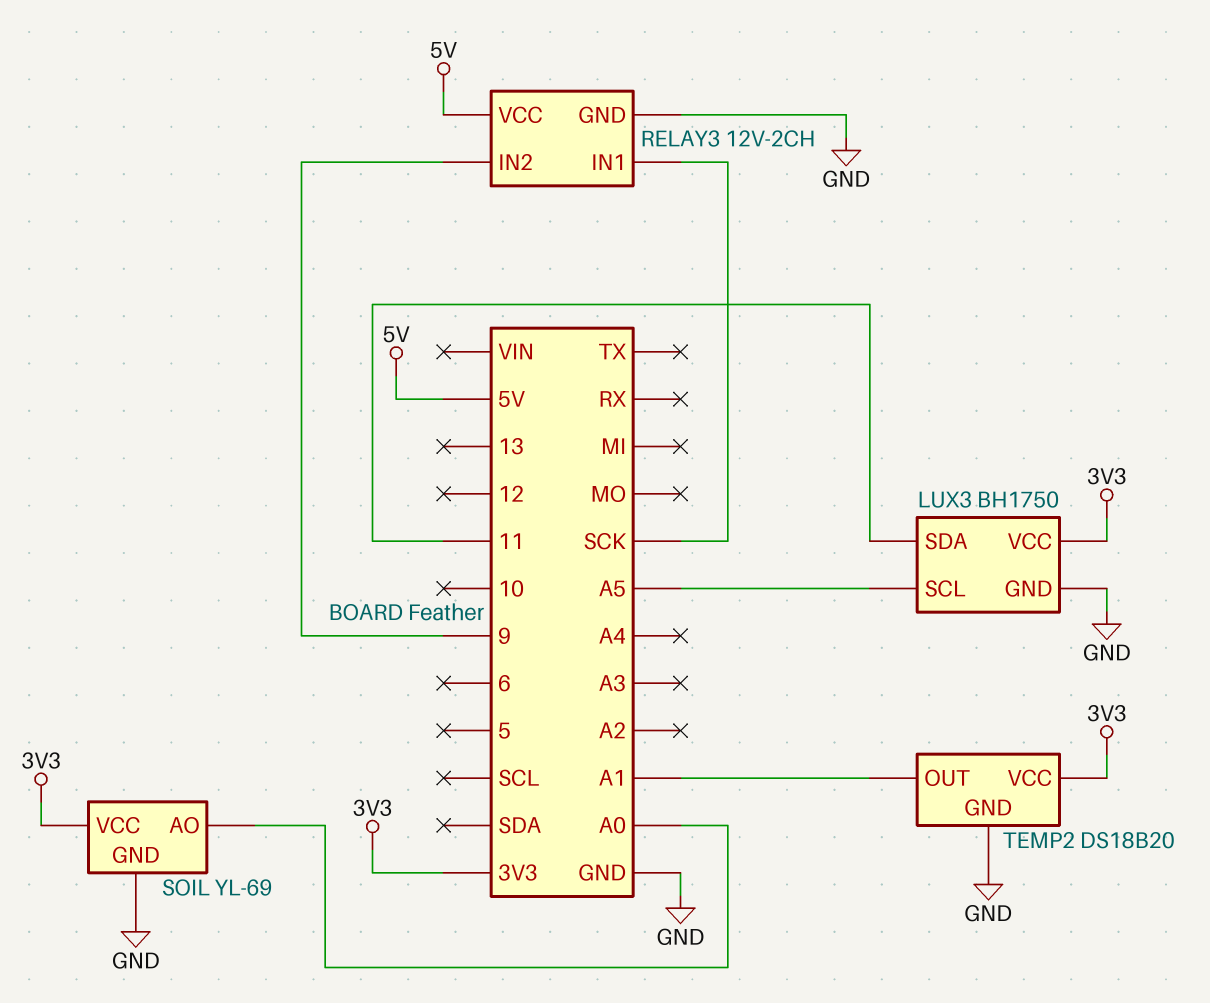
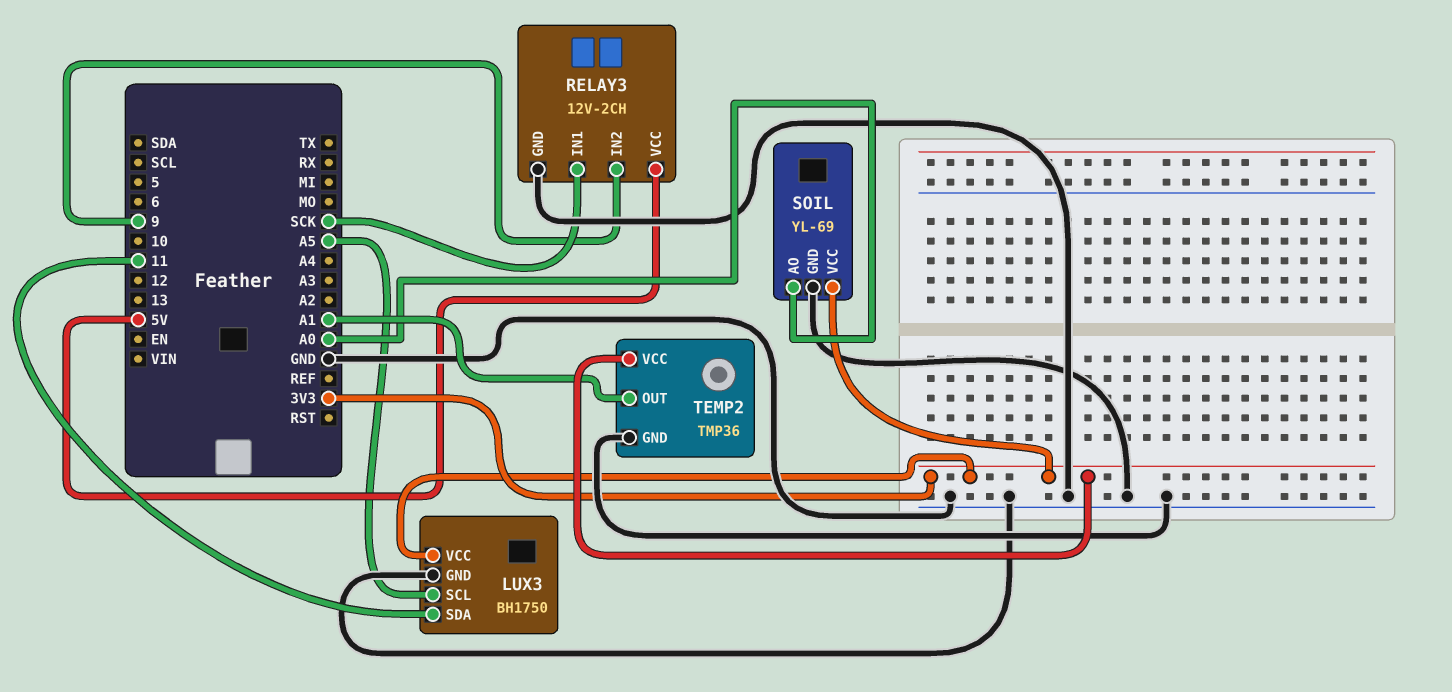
TEMP2: DS18B20 -> TMP36

